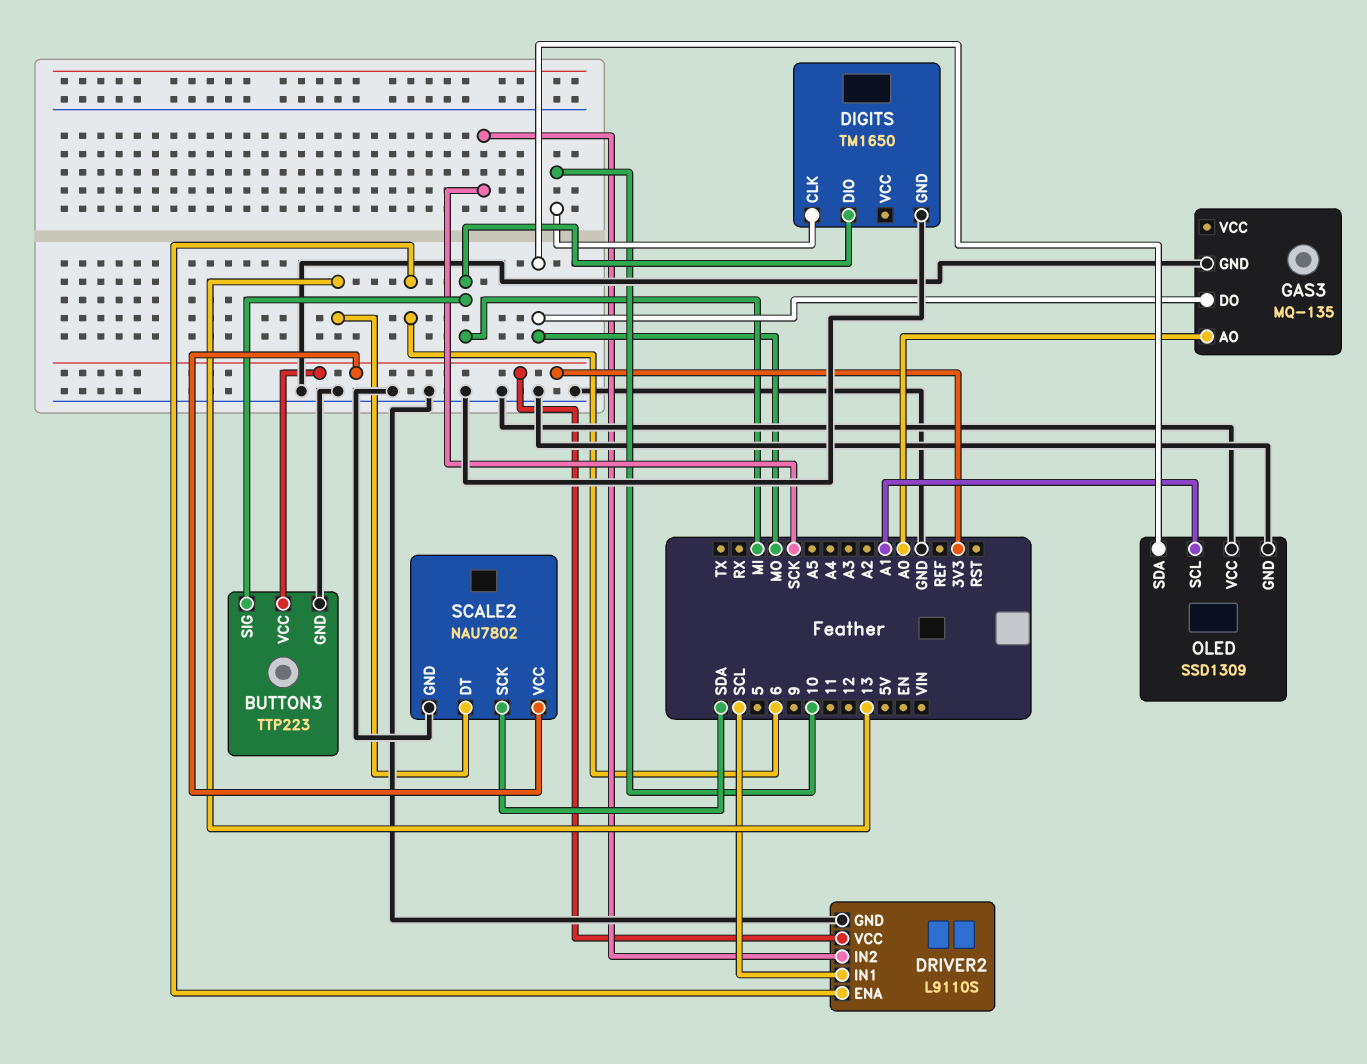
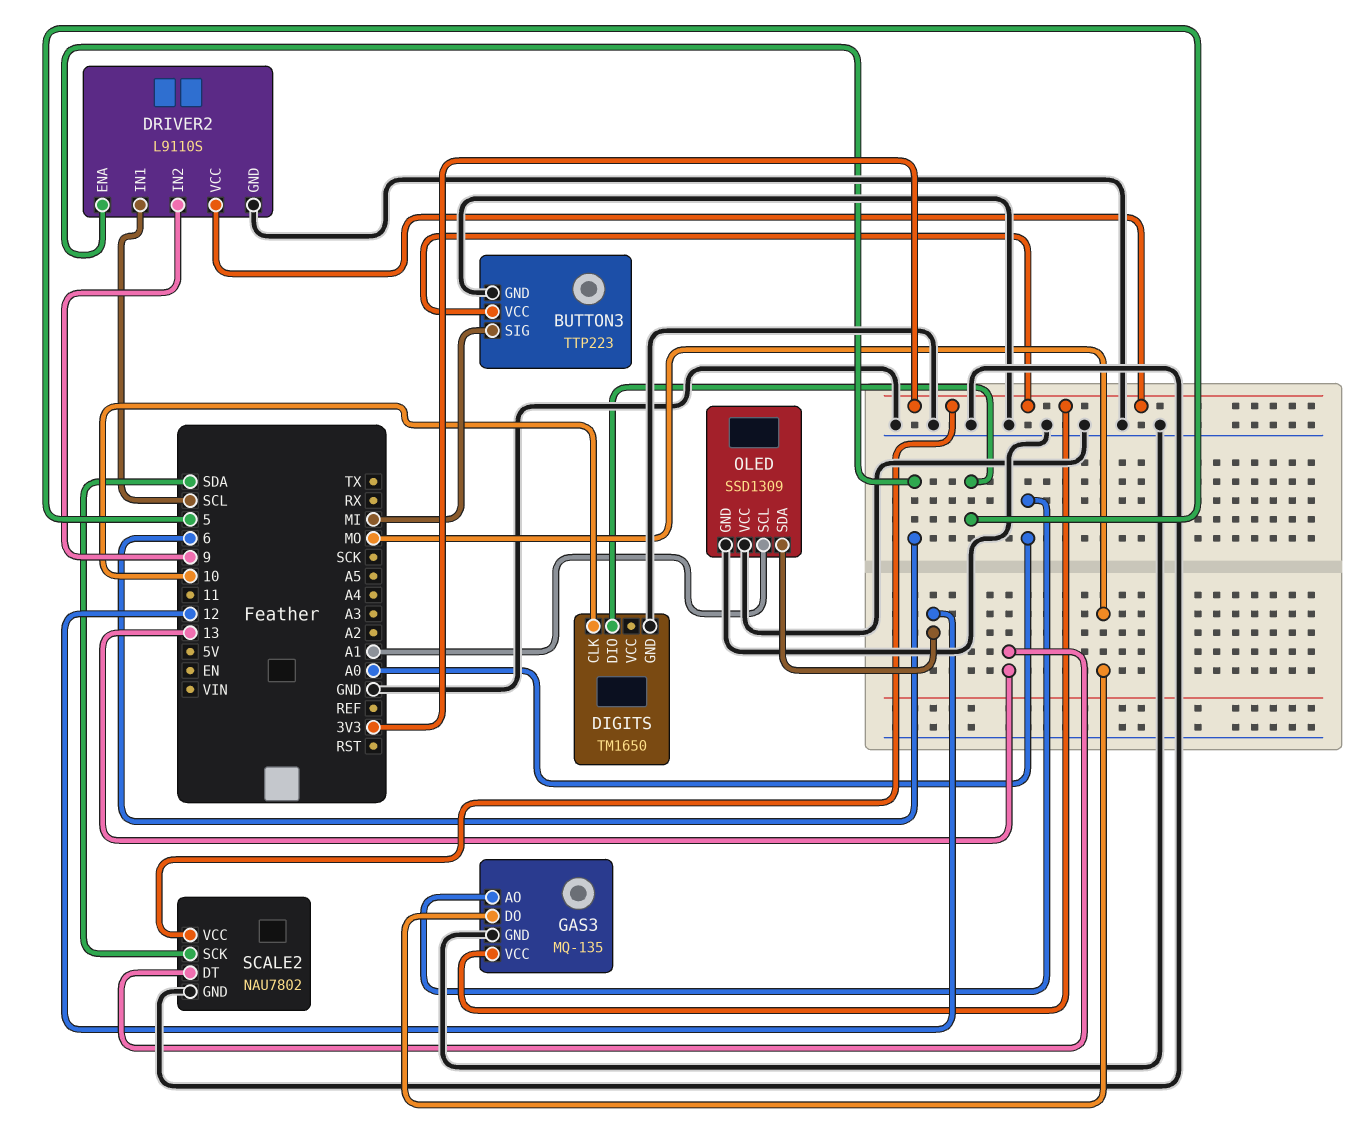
DIGITS pin DIO: MI -> 5
DRIVER2 pin IN2: SCK -> 9
GAS3 pin VCC: none -> 3V3
OLED pin SDA: MO -> 12

